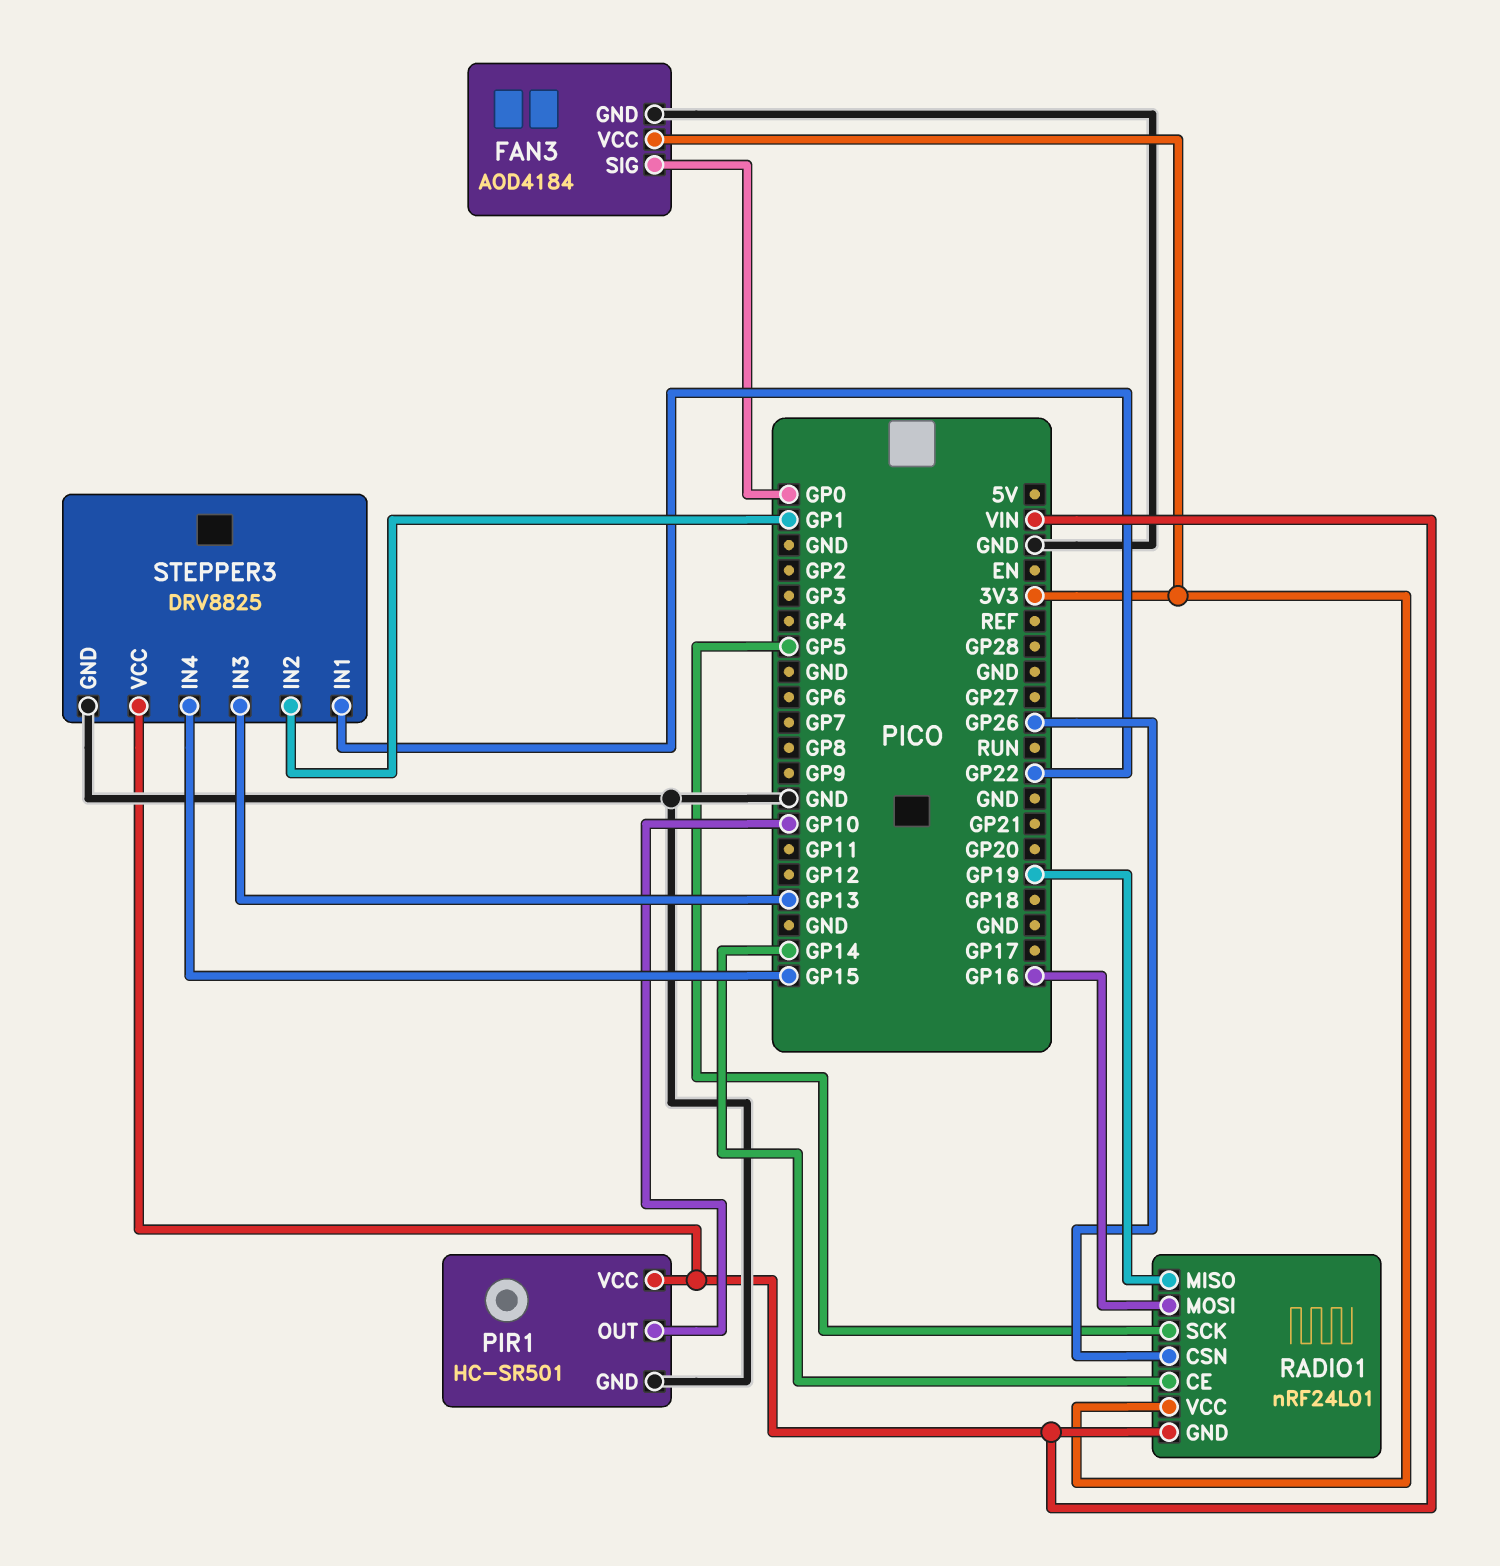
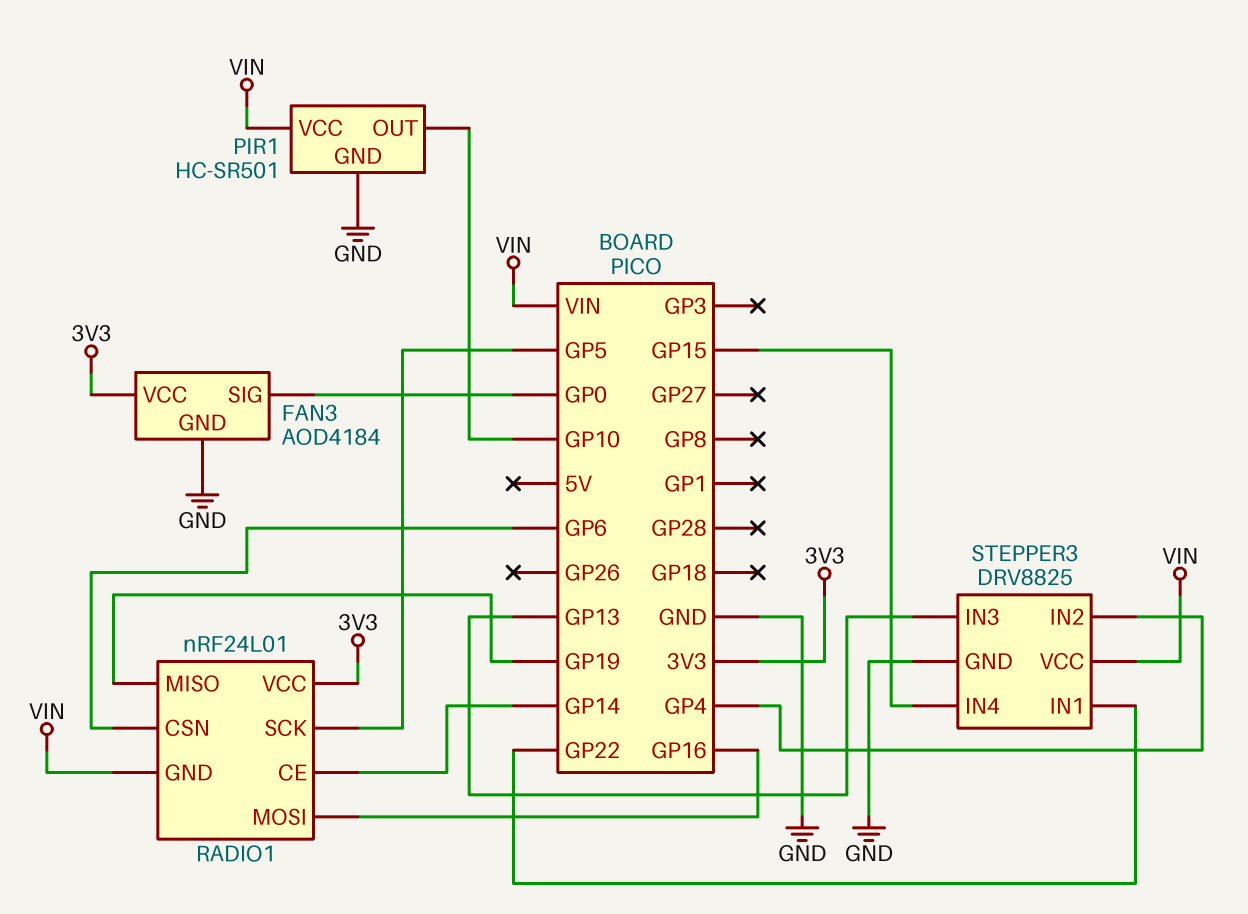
RADIO1 pin CSN: GP26 -> GP6
STEPPER3 pin IN2: GP1 -> GP4

